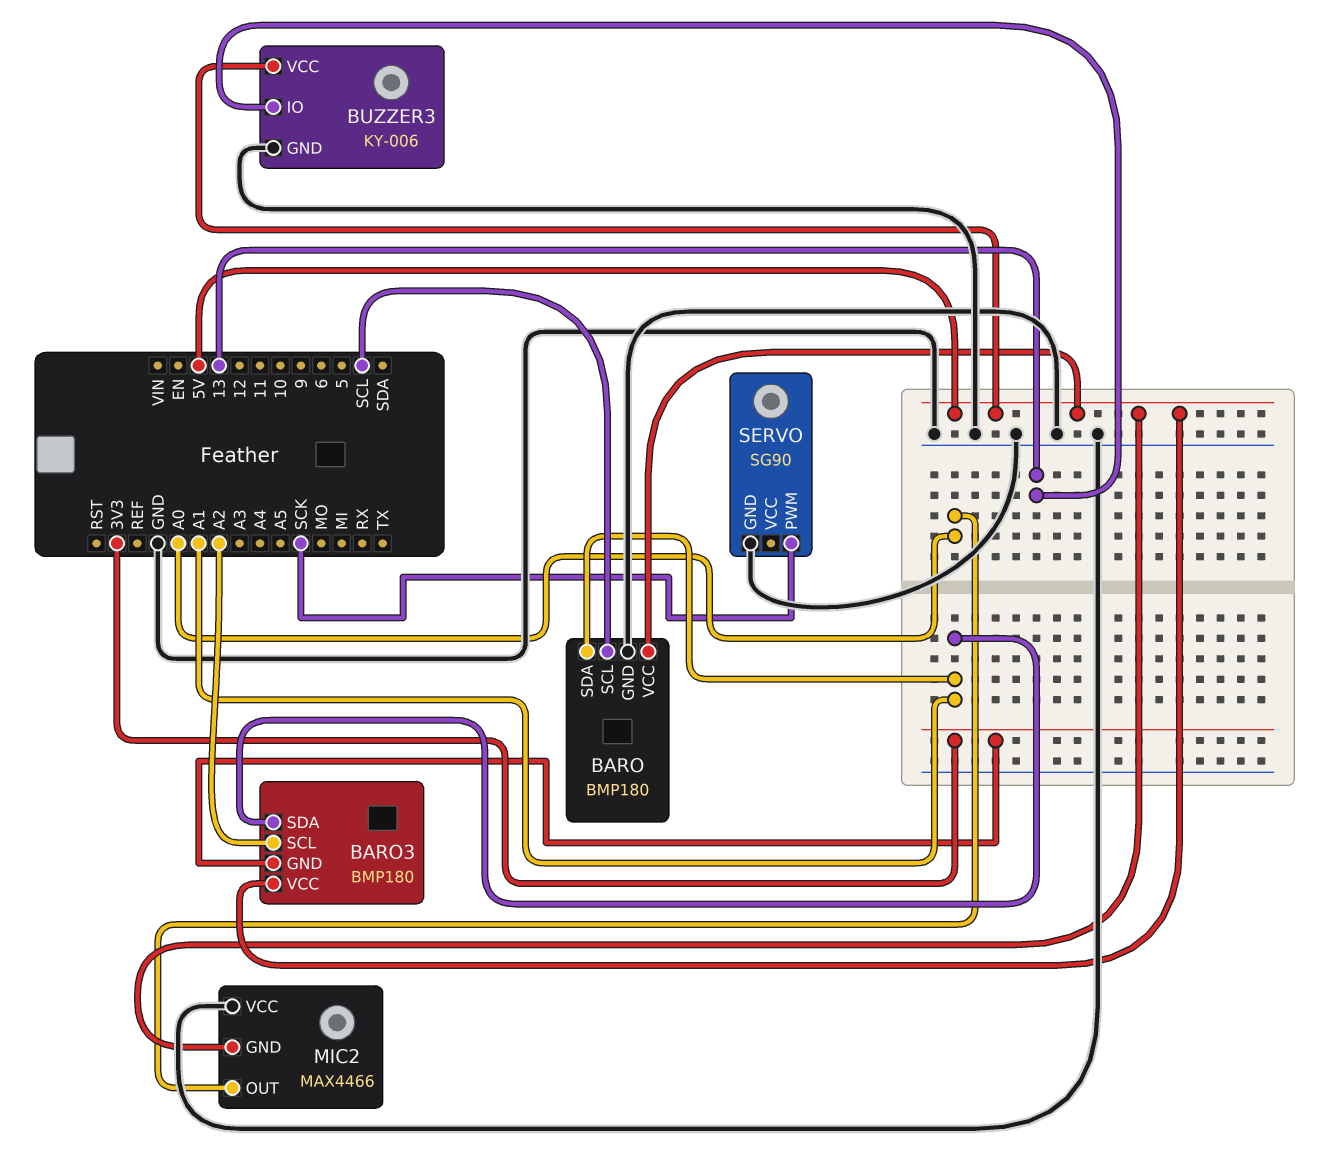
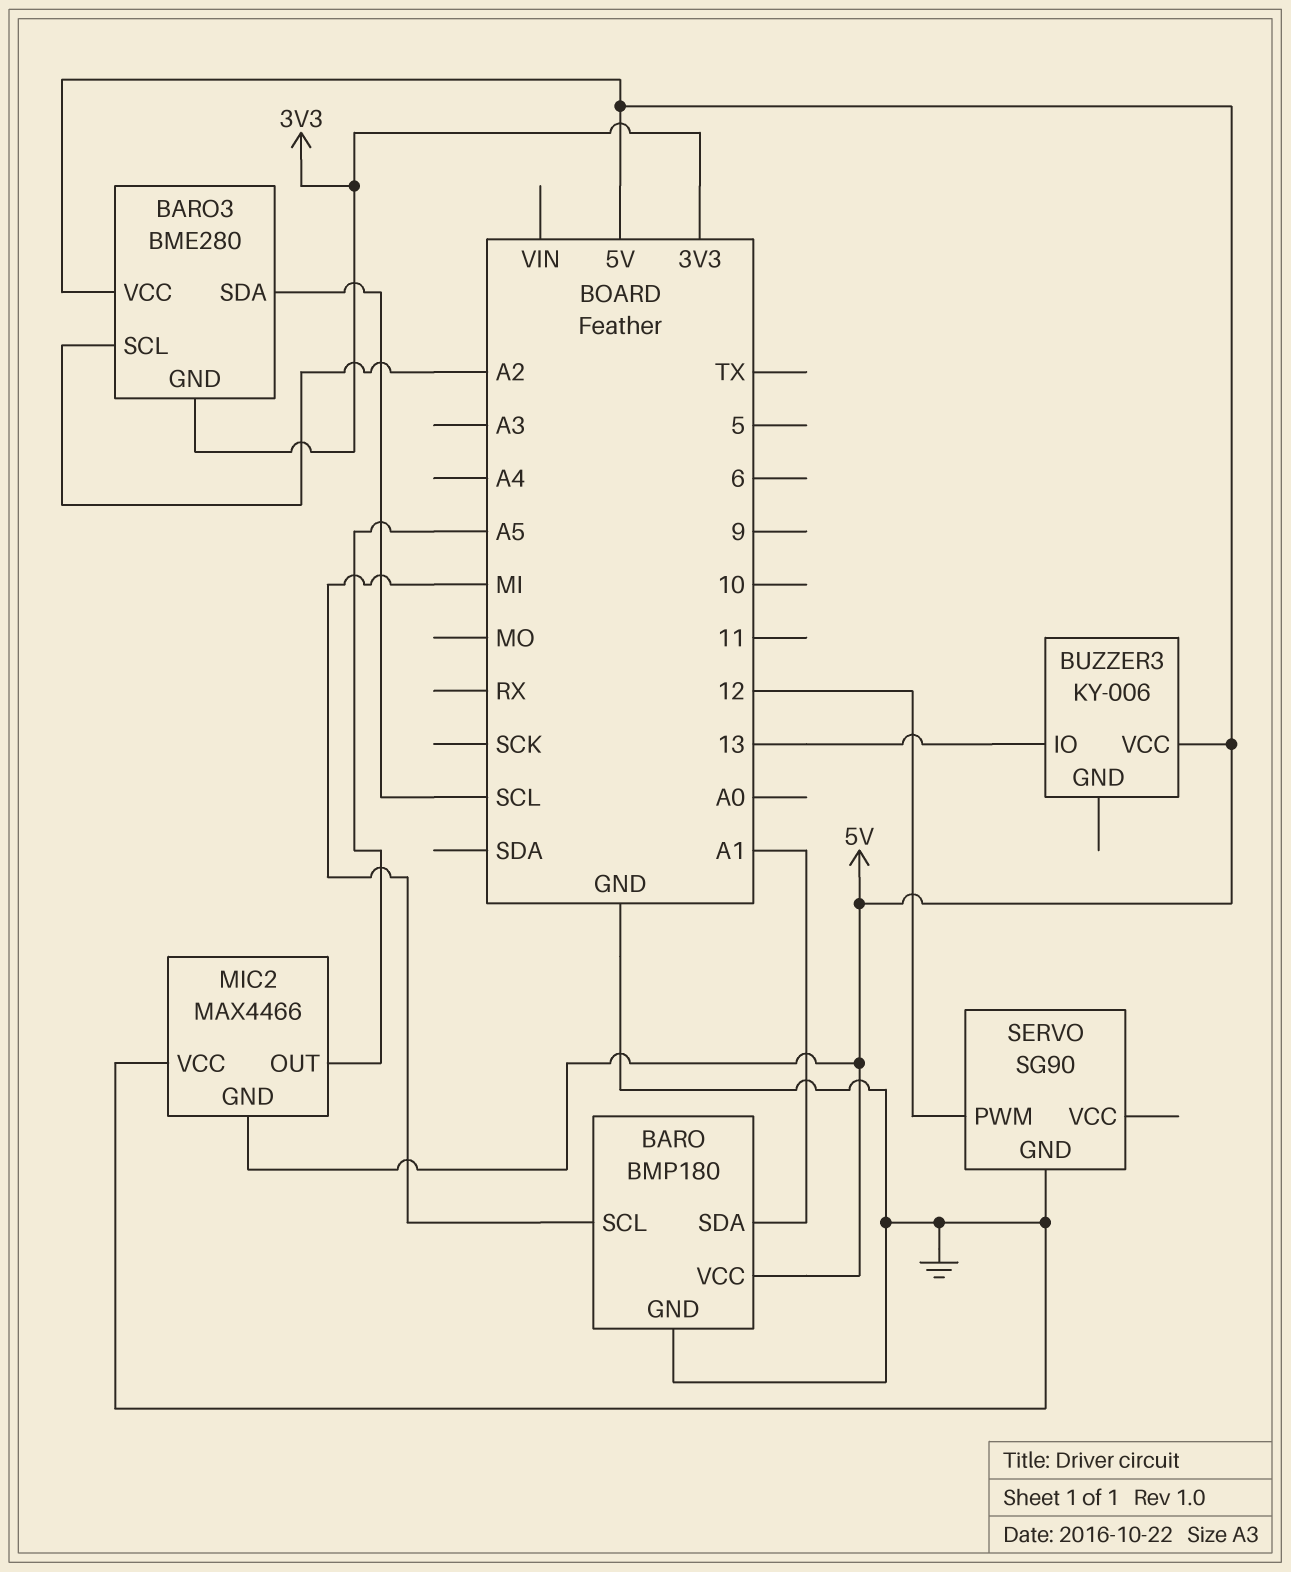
BARO pin SCL: SCL -> MI
BARO3: BMP180 -> BME280
BARO3 pin SDA: A1 -> SCL
BUZZER3 pin GND: GND -> none
MIC2 pin OUT: A0 -> A5
SERVO pin PWM: SCK -> 12

